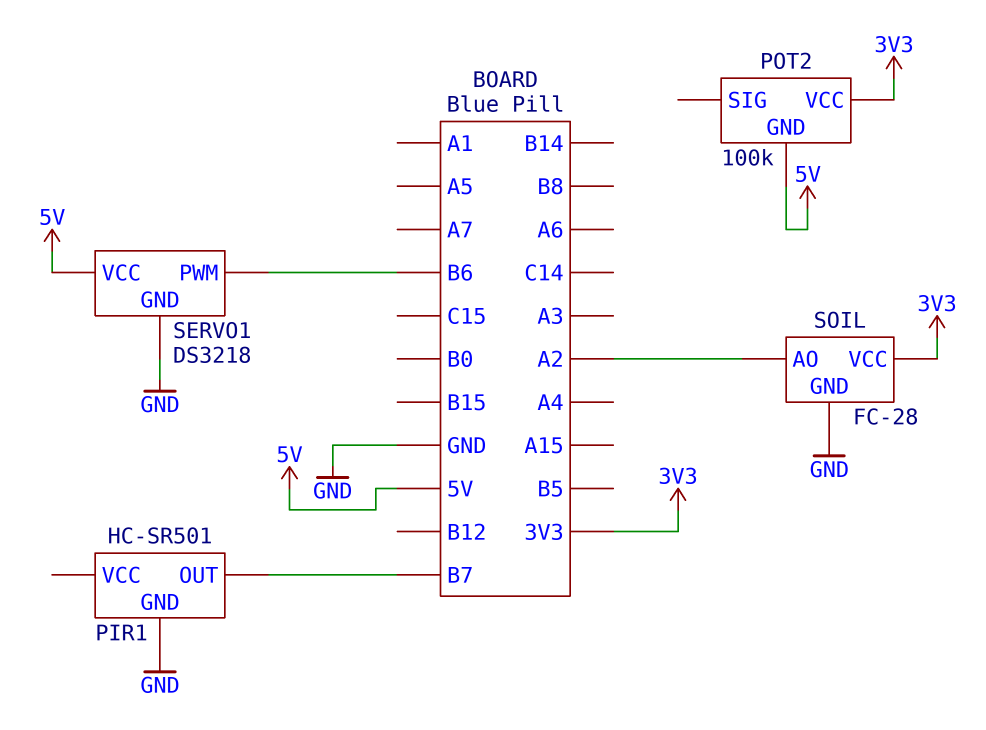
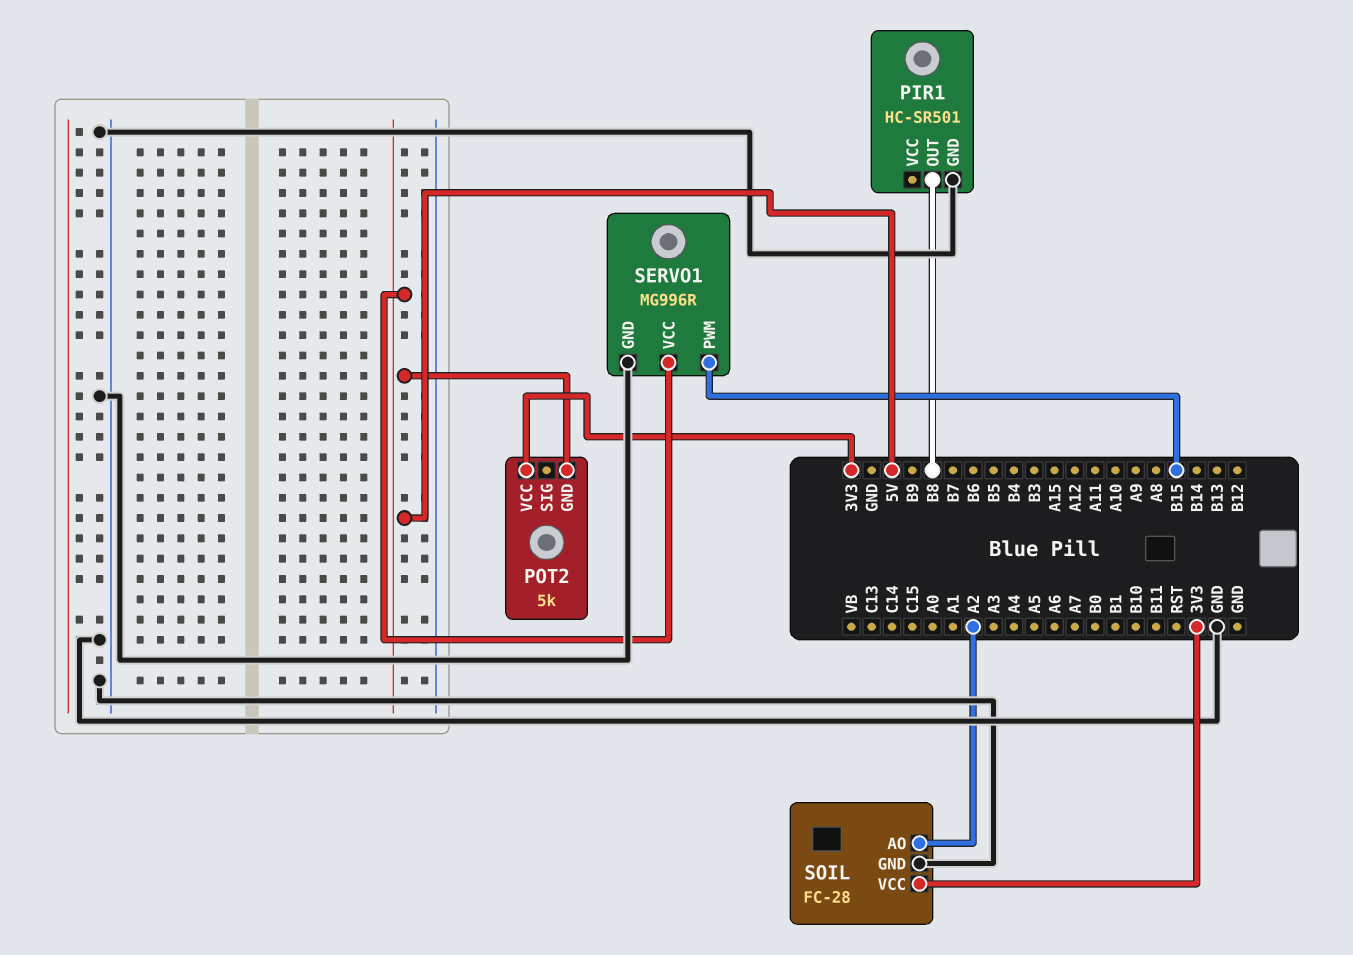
PIR1 pin OUT: B7 -> B8
POT2: 100k -> 5k
SERVO1: DS3218 -> MG996R
SERVO1 pin PWM: B6 -> B15

